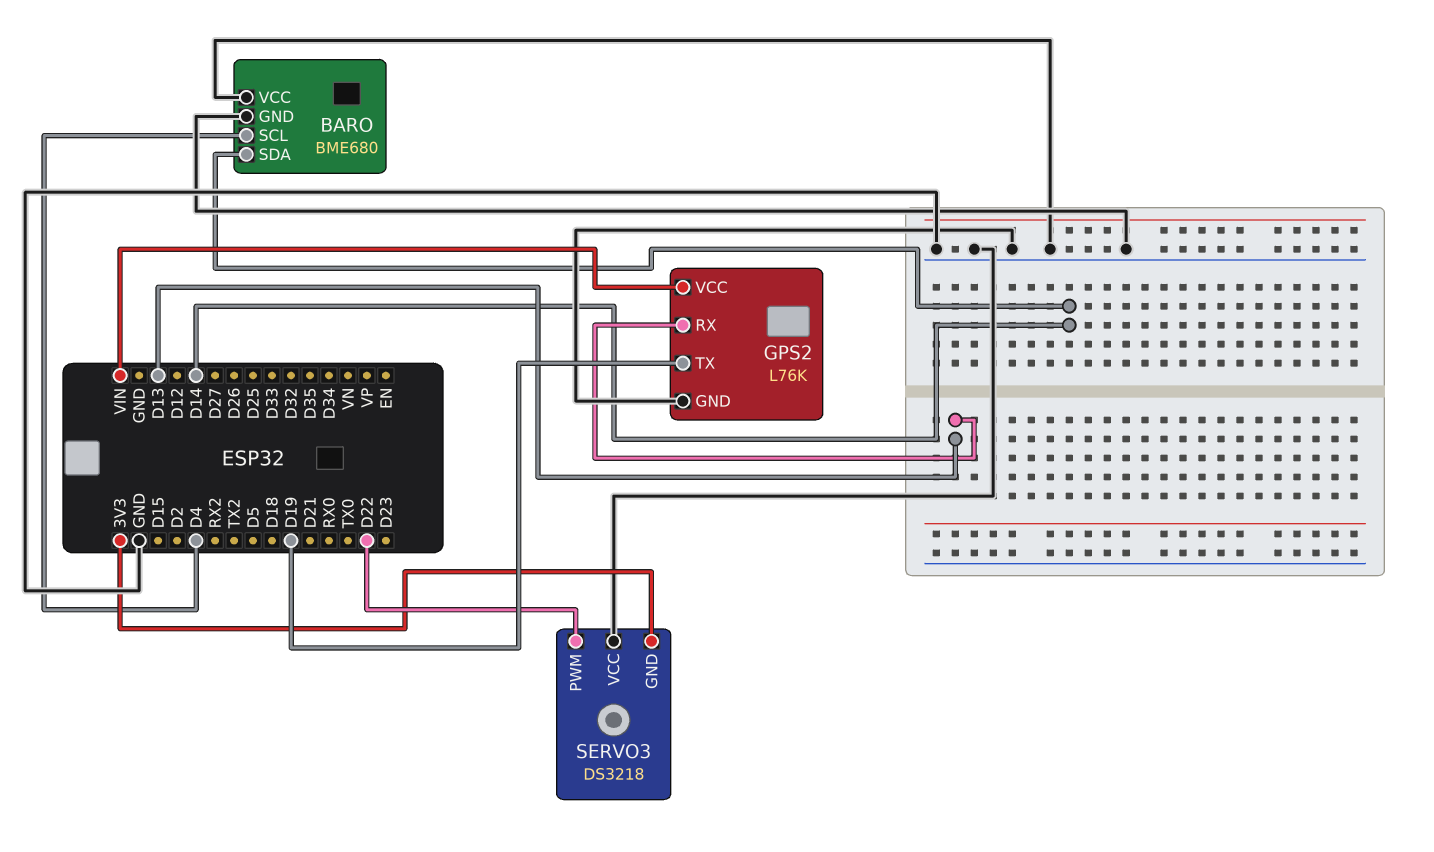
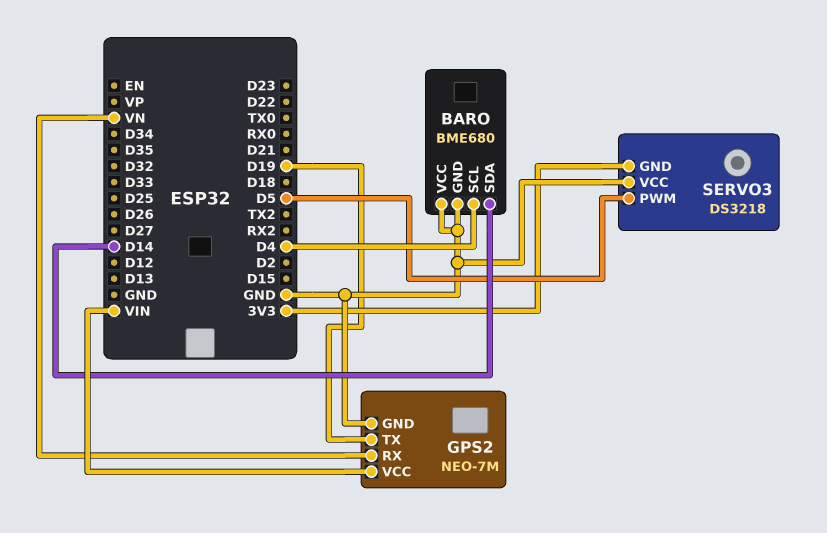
GPS2: L76K -> NEO-7M
GPS2 pin RX: D13 -> VN
SERVO3 pin PWM: D22 -> D5

